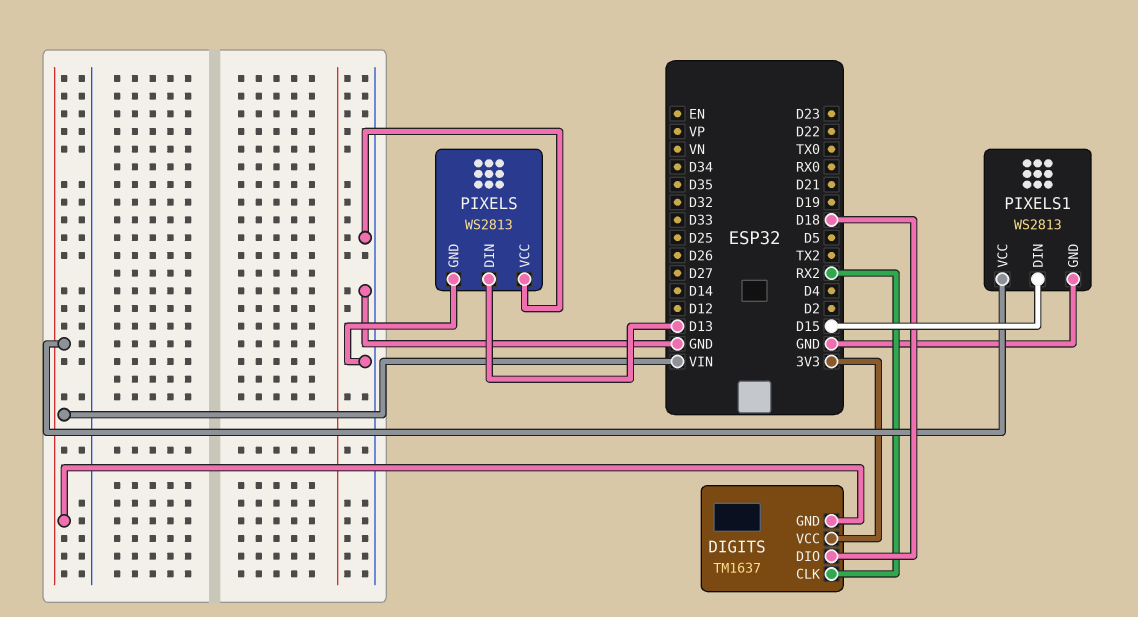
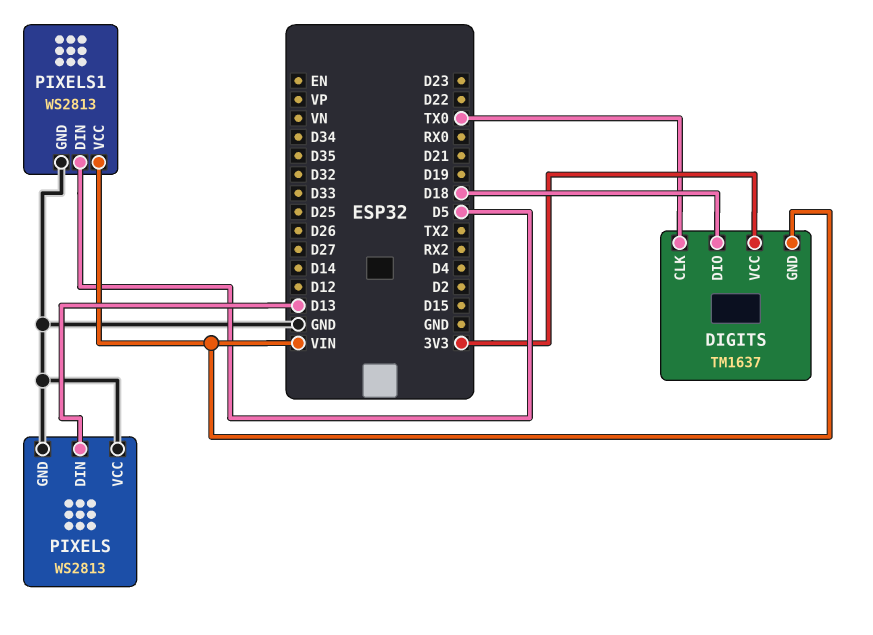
DIGITS pin CLK: RX2 -> TX0
PIXELS1 pin DIN: D15 -> D5

